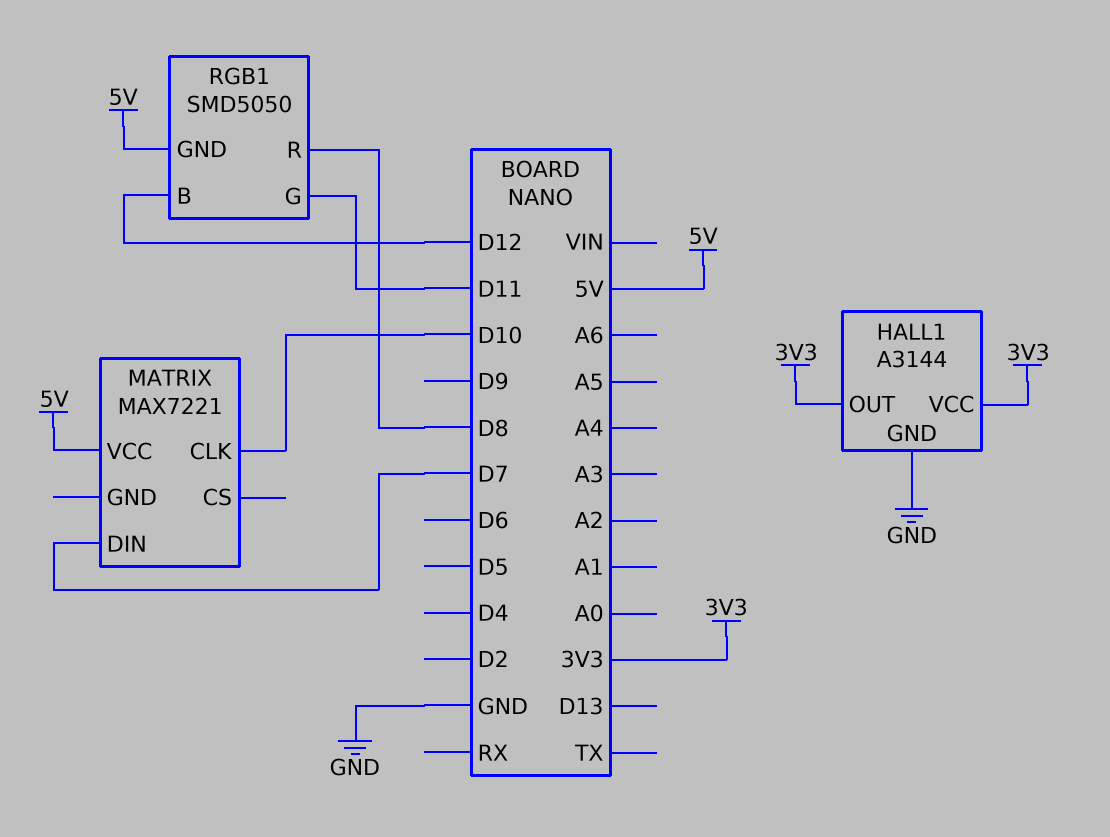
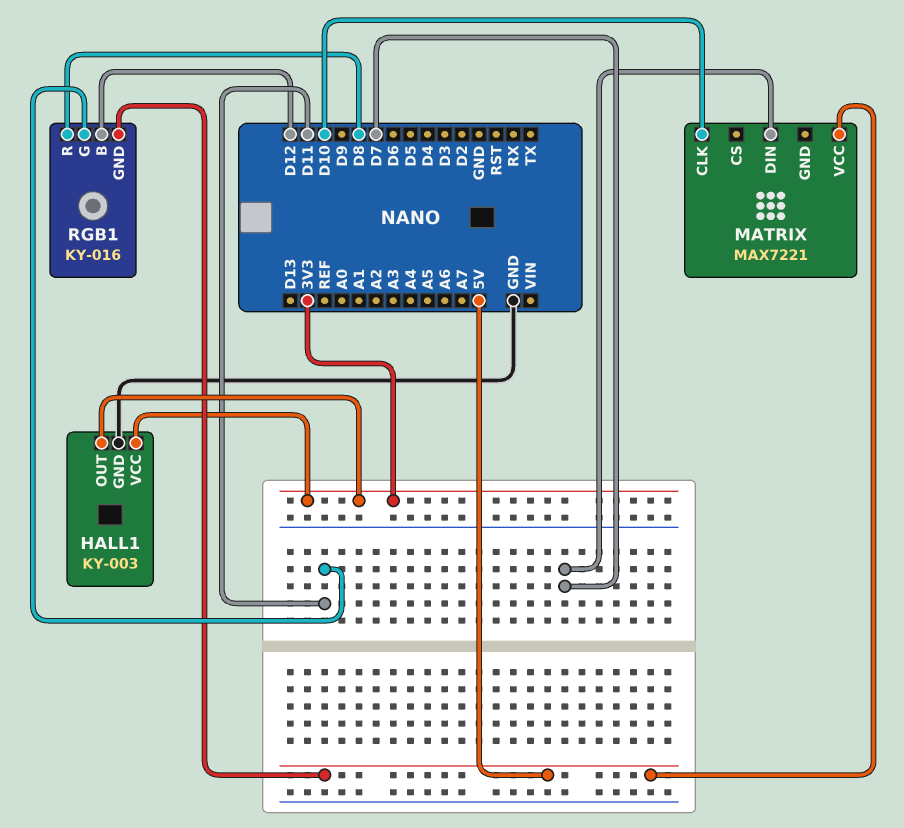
HALL1: A3144 -> KY-003
RGB1: SMD5050 -> KY-016

